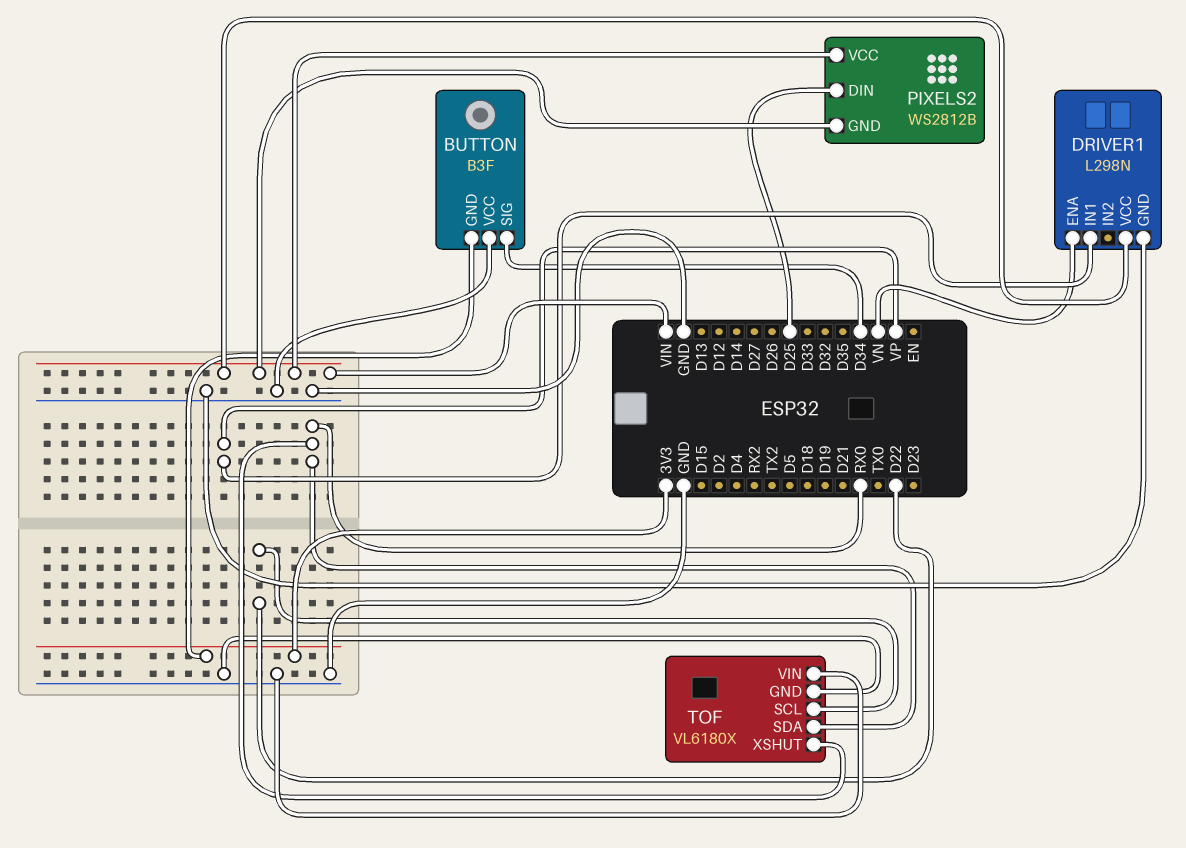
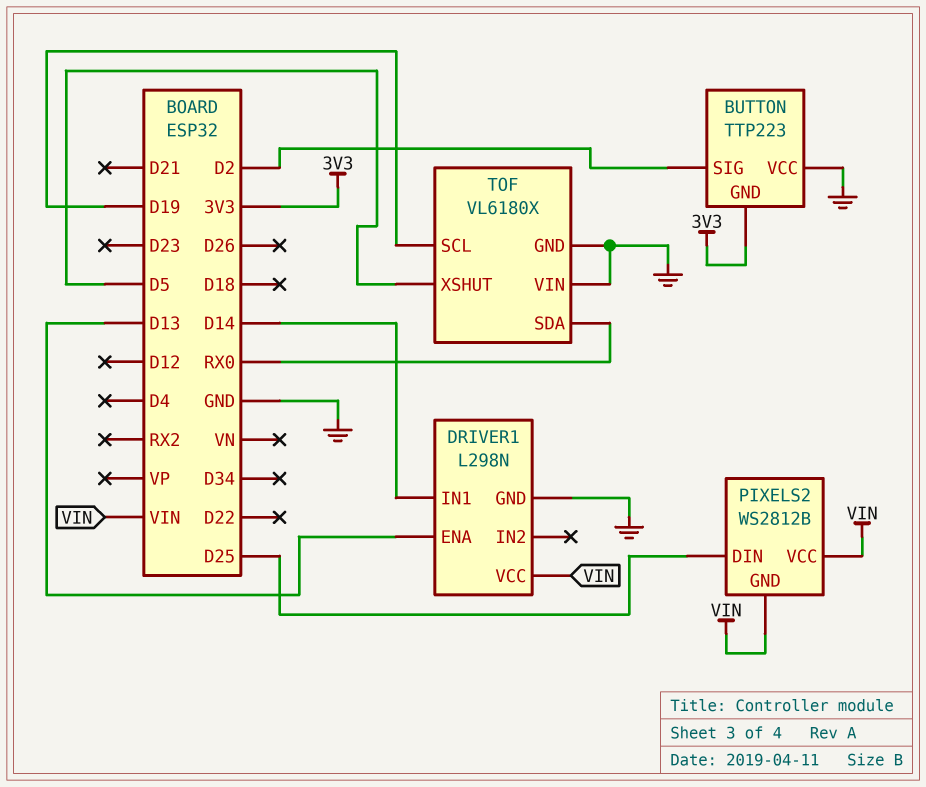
BUTTON: B3F -> TTP223
BUTTON pin SIG: D34 -> D2
DRIVER1 pin ENA: VN -> D13
DRIVER1 pin IN1: VP -> D14
TOF pin SCL: D22 -> D19
TOF pin XSHUT: RX0 -> D5

